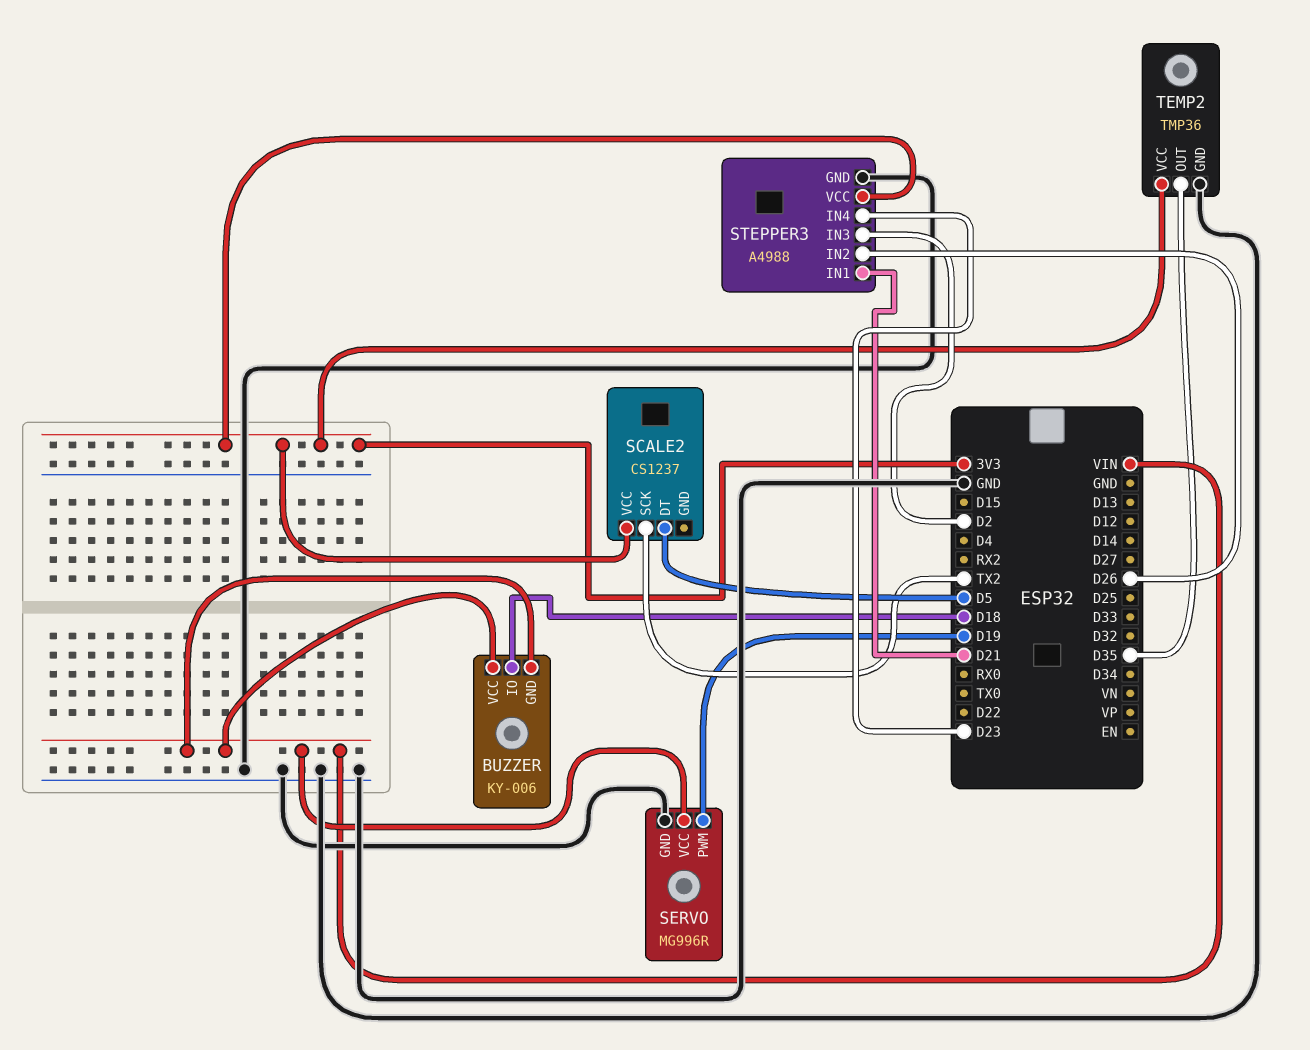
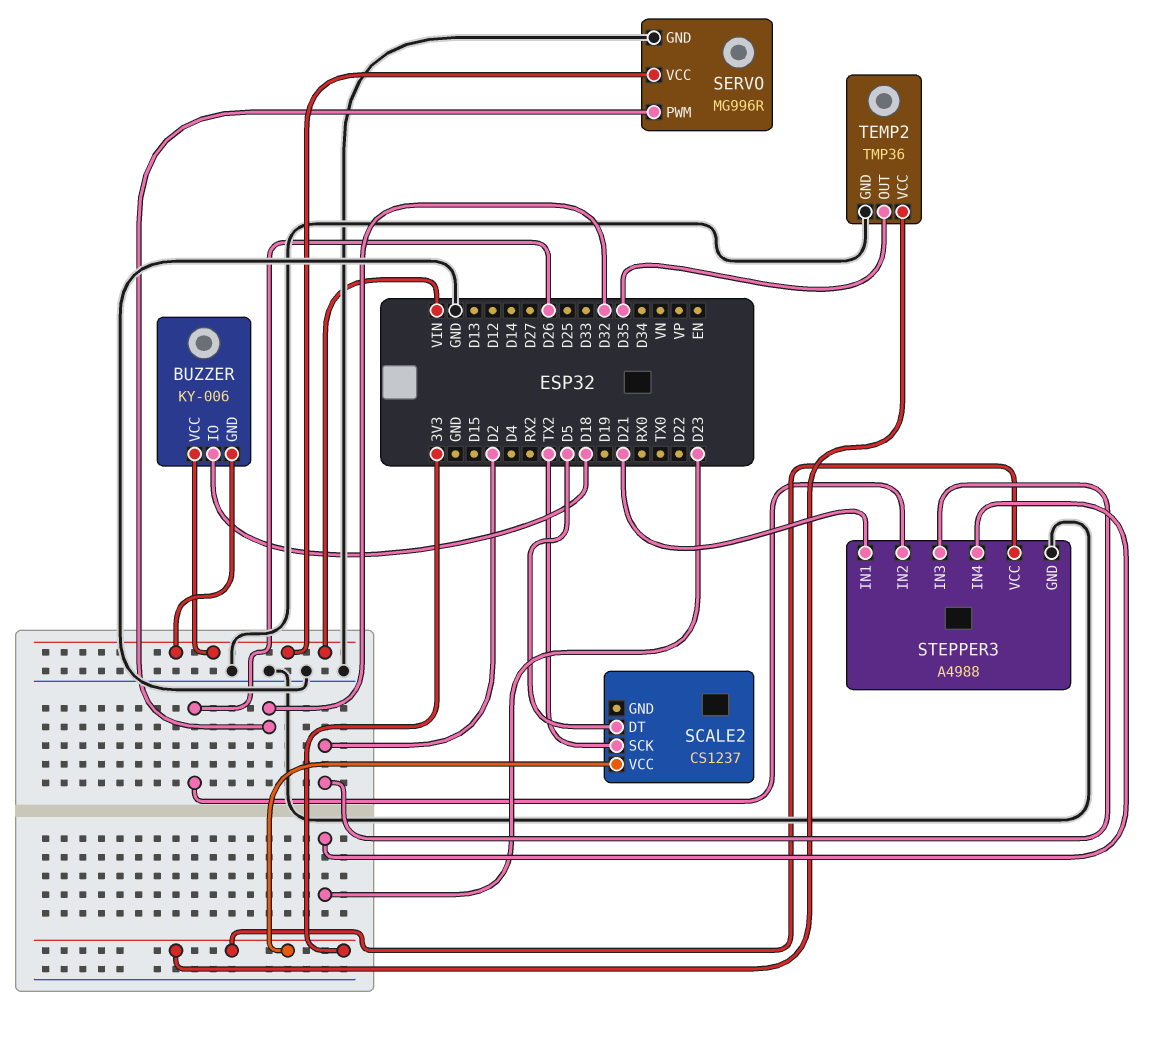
SERVO pin PWM: D19 -> D32

